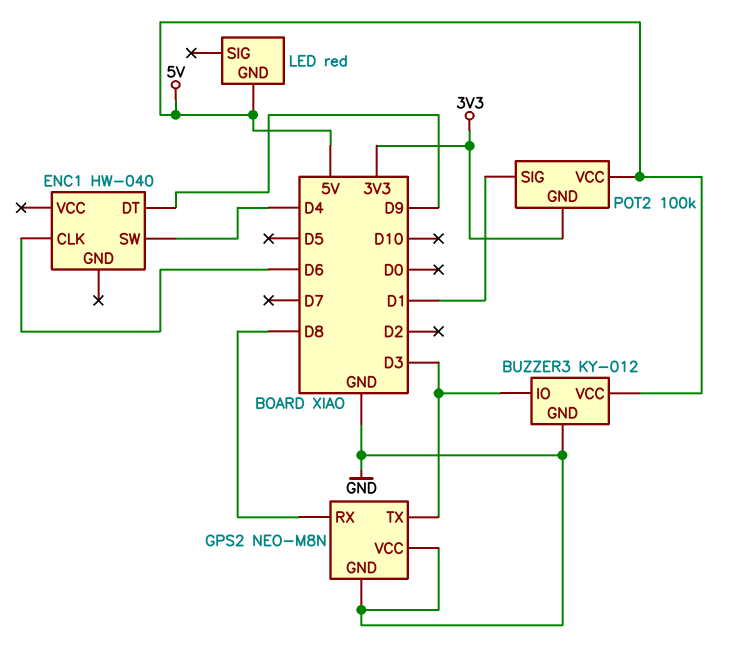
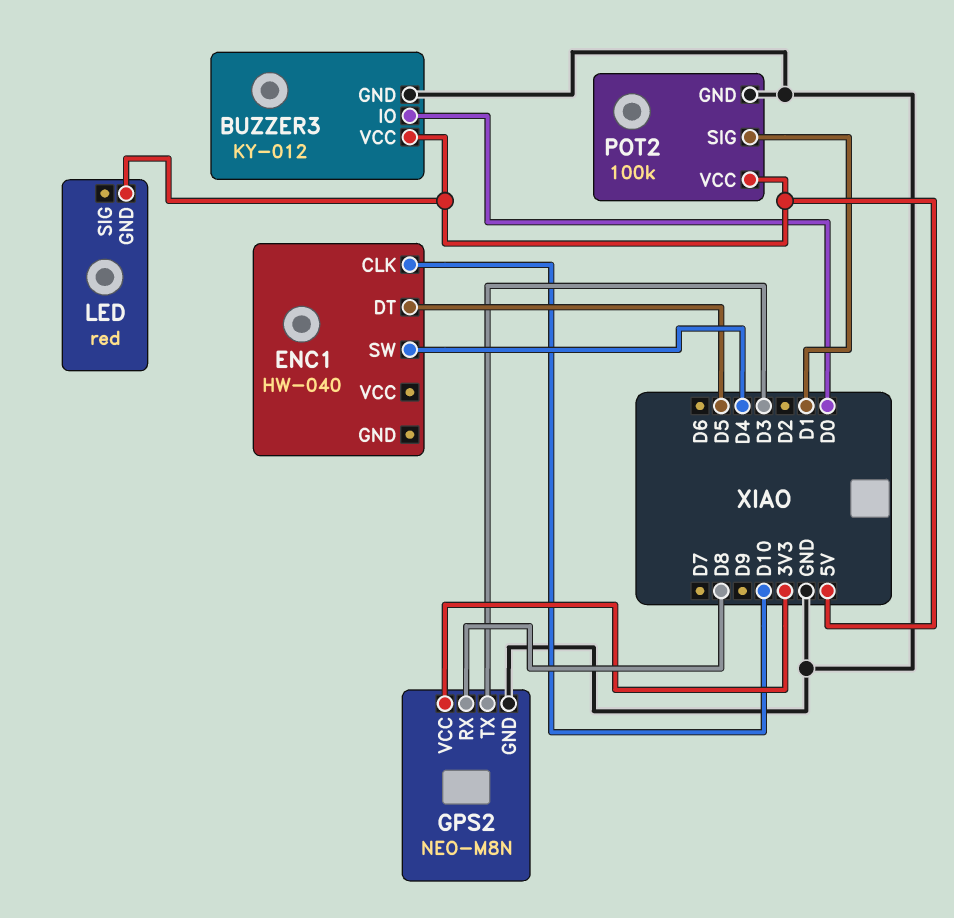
BUZZER3 pin IO: D3 -> D0
ENC1 pin CLK: D6 -> D10
ENC1 pin DT: D9 -> D5
GPS2 pin VCC: GND -> 3V3
POT2 pin GND: 3V3 -> GND

